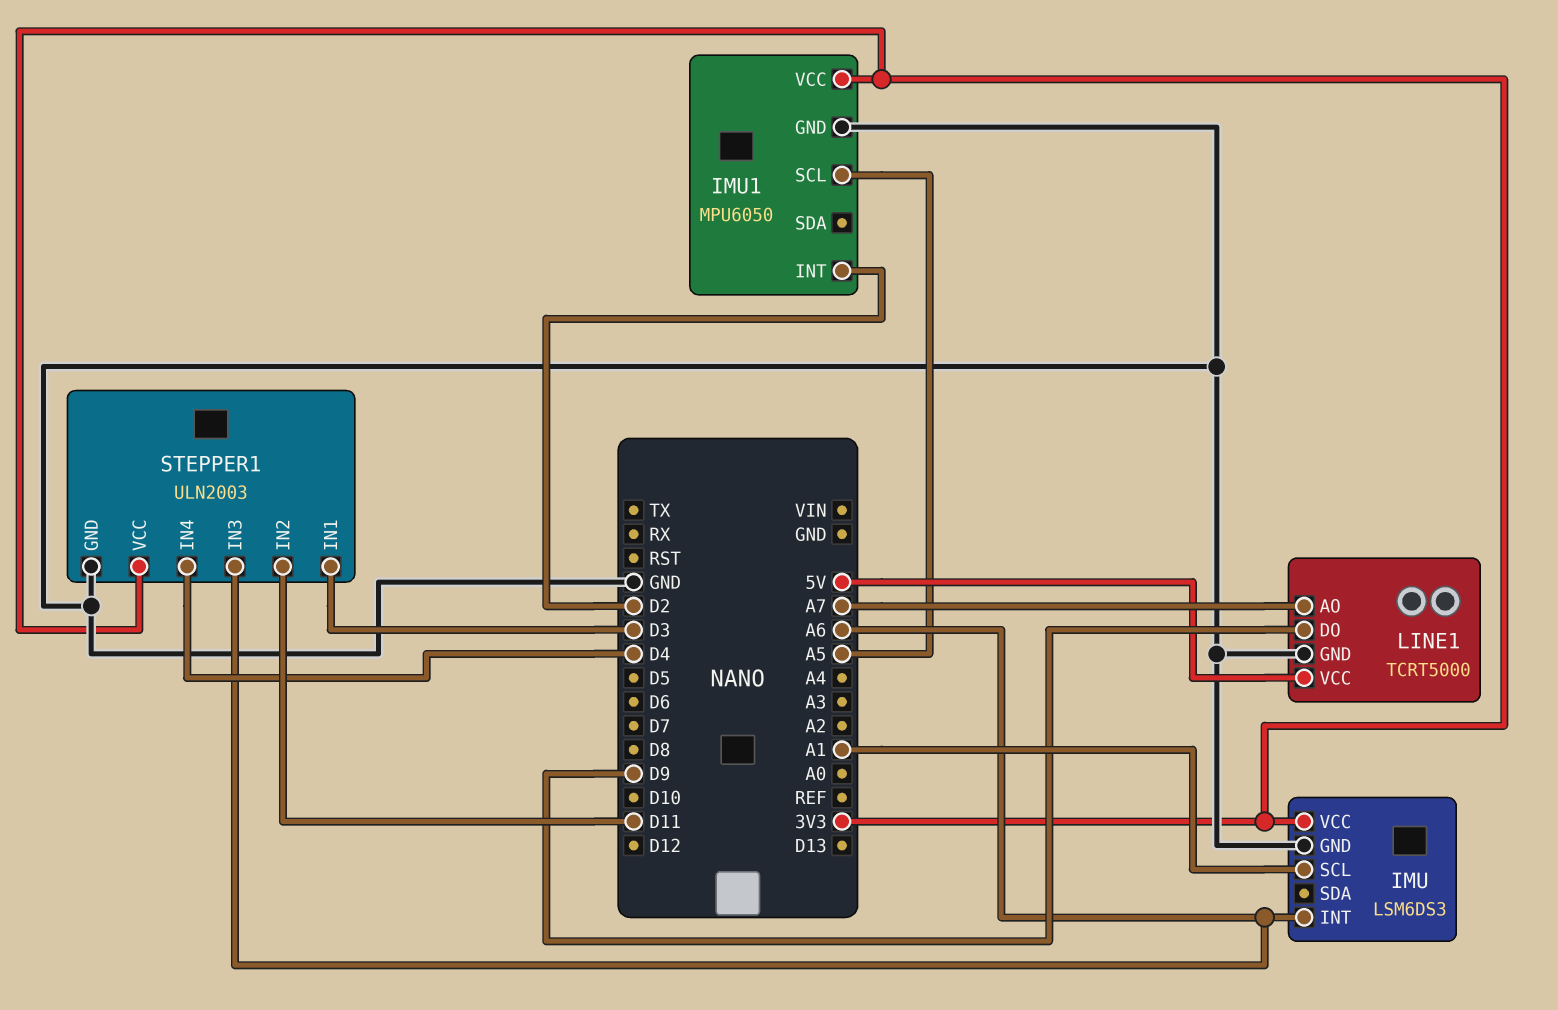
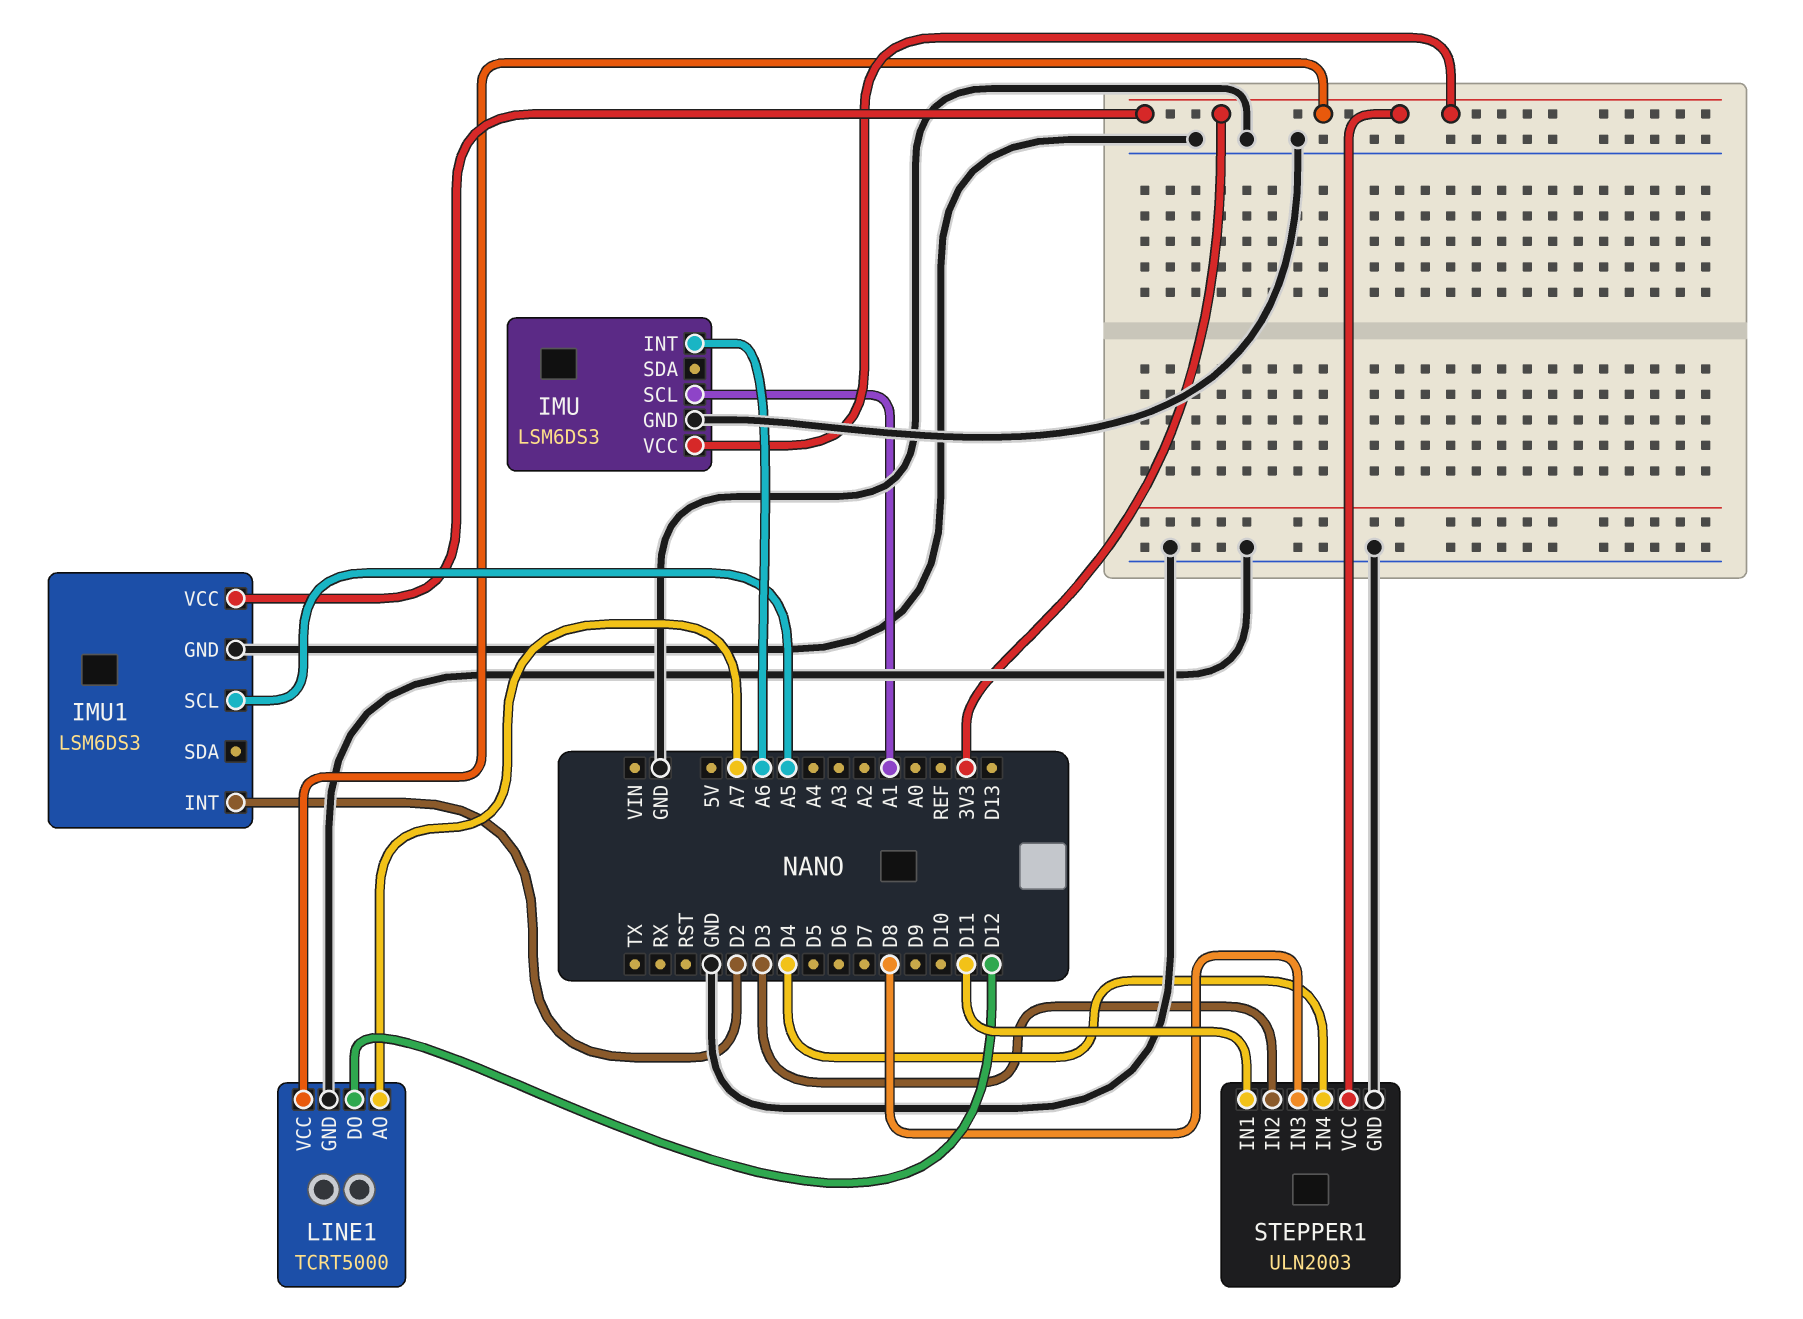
IMU1: MPU6050 -> LSM6DS3
LINE1 pin DO: D9 -> D12
LINE1 pin VCC: 5V -> 3V3
STEPPER1 pin IN1: D3 -> D11
STEPPER1 pin IN2: D11 -> D3
STEPPER1 pin IN3: A6 -> D8

